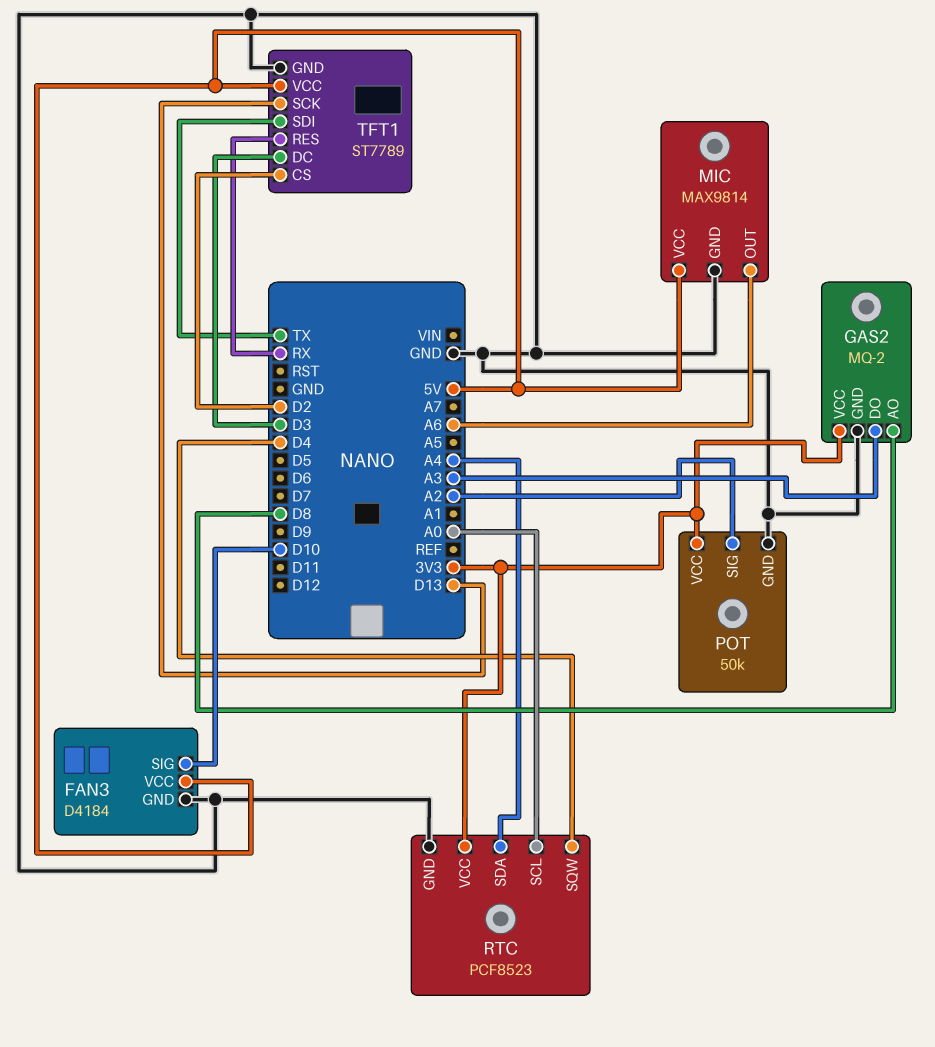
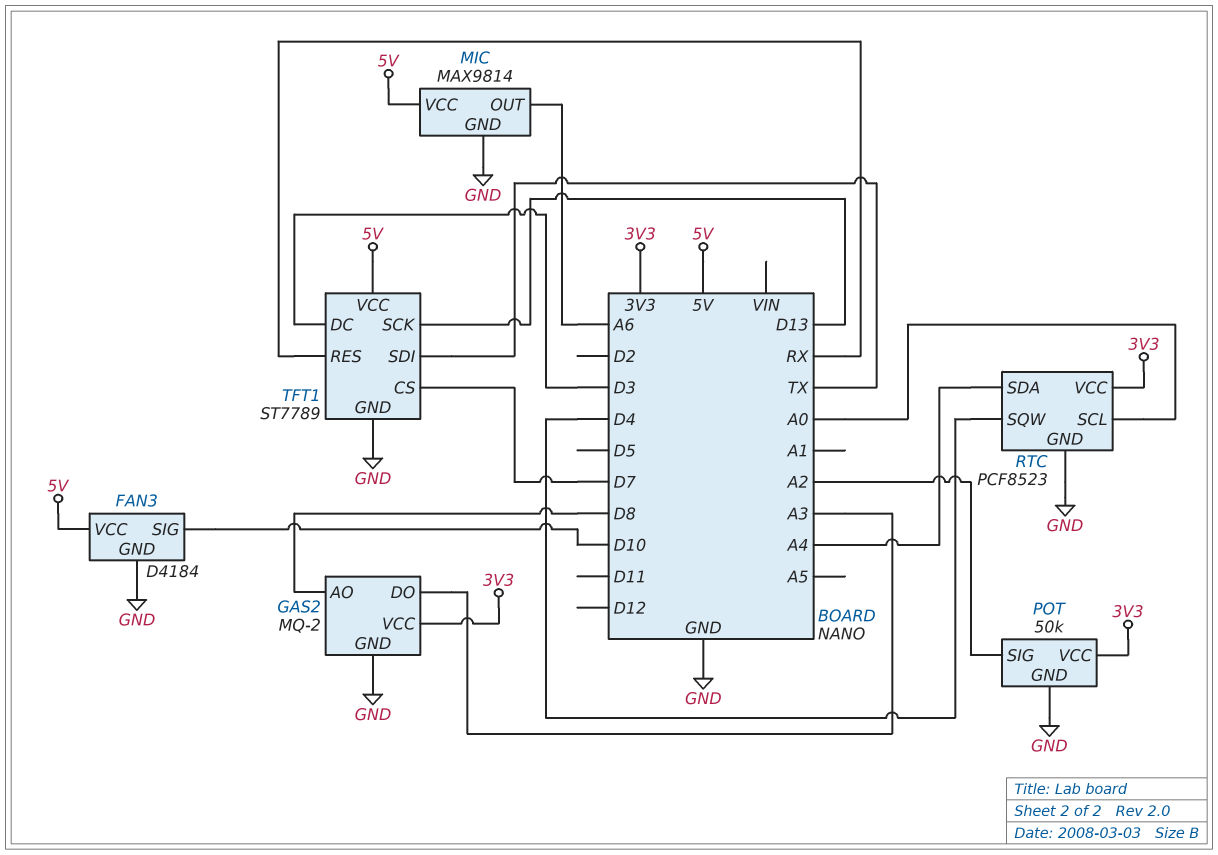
TFT1 pin CS: D2 -> D7

